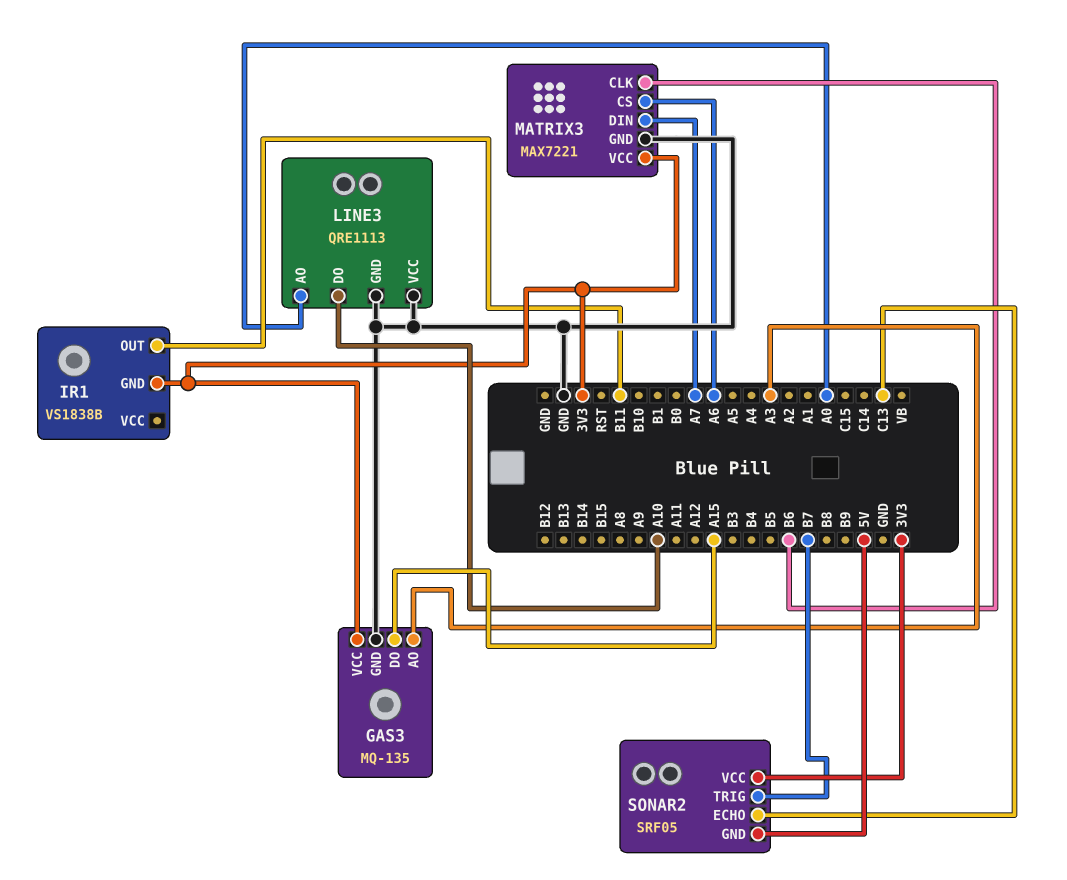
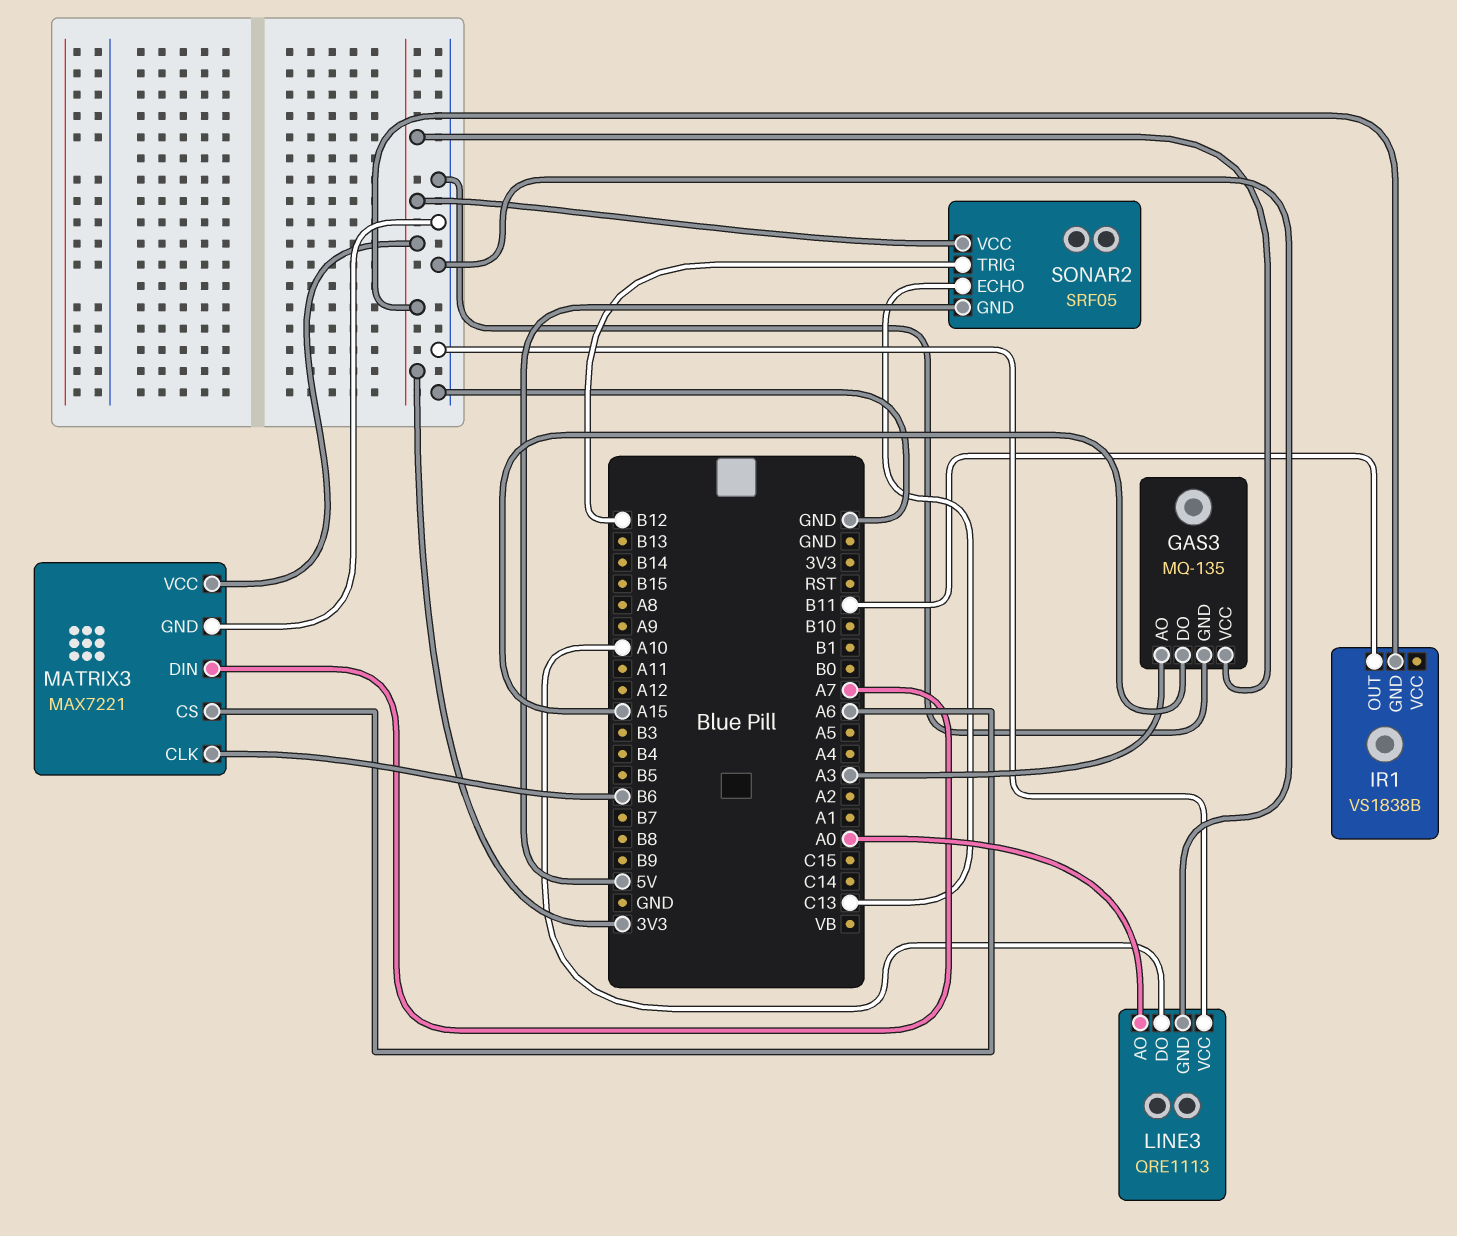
SONAR2 pin TRIG: B7 -> B12

